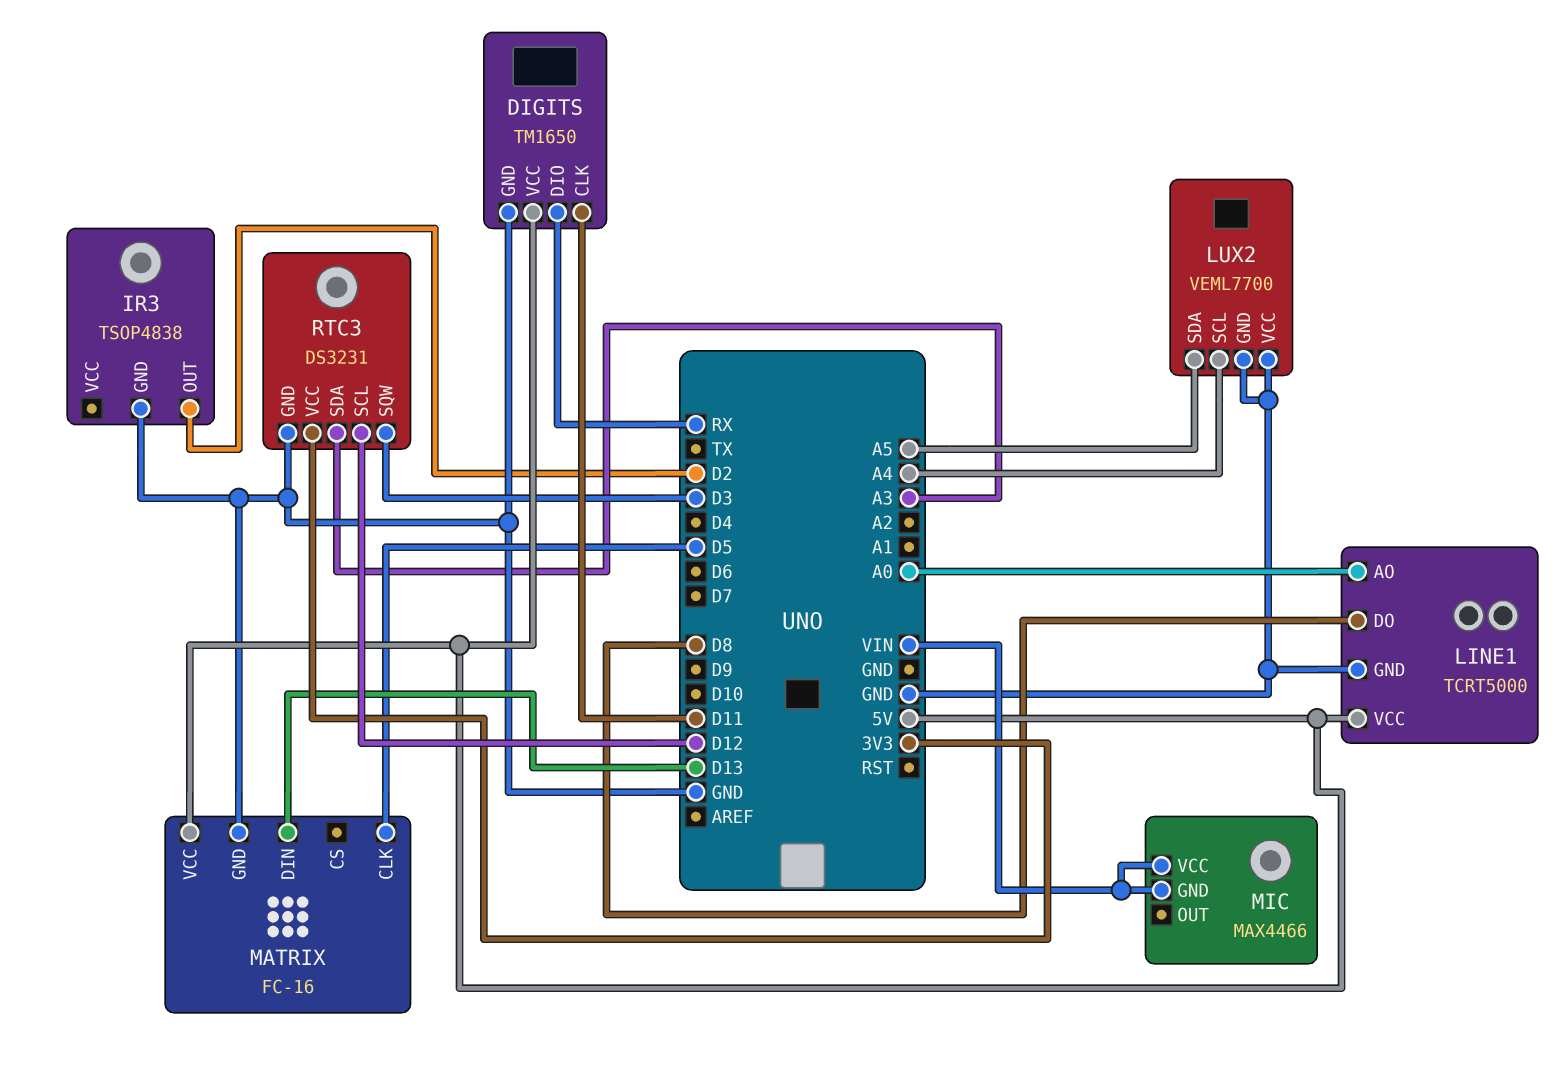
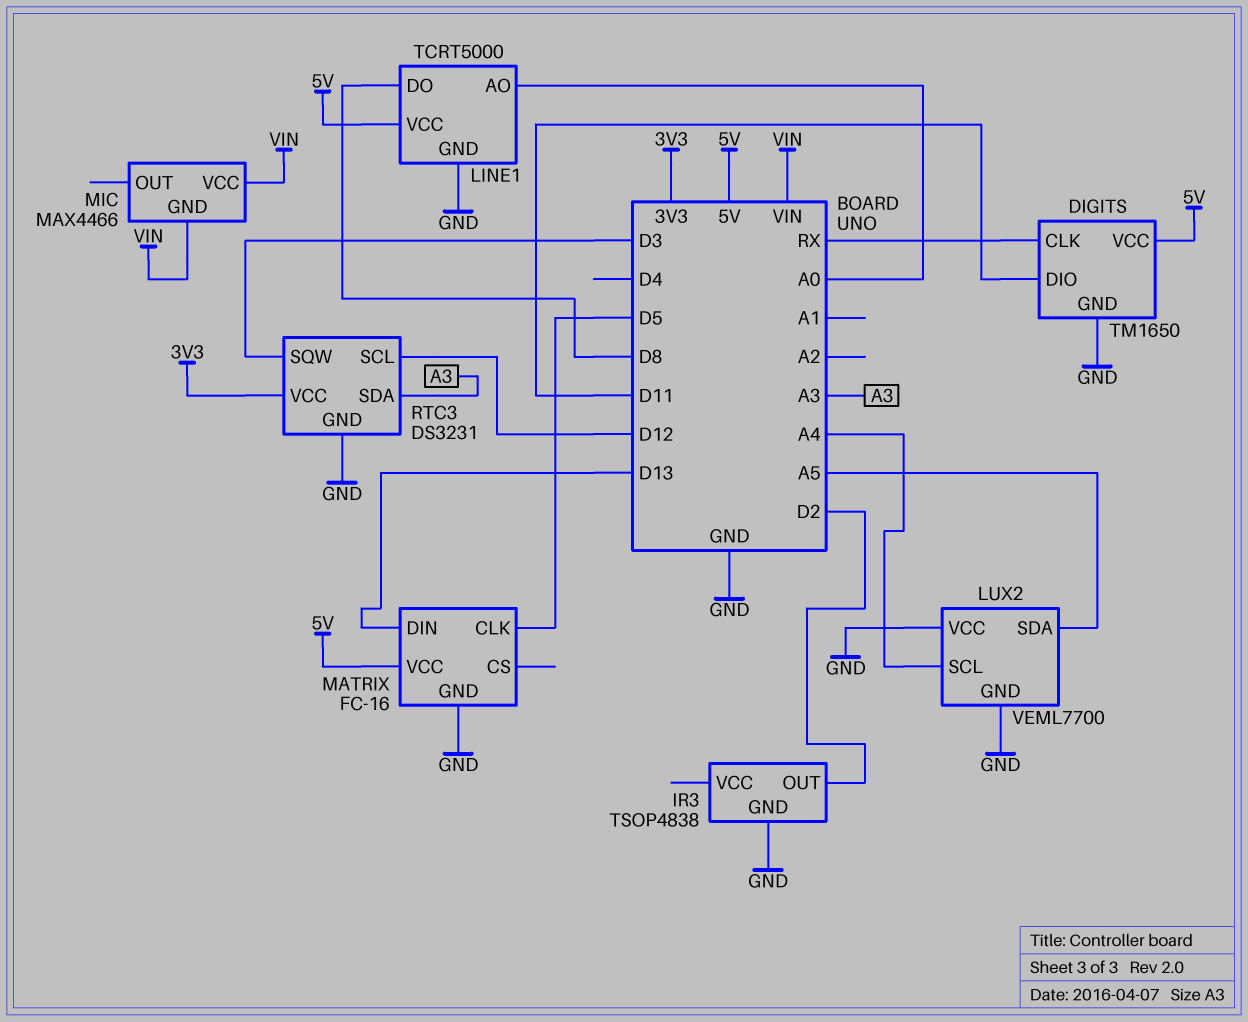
DIGITS pin CLK: D11 -> RX
DIGITS pin DIO: RX -> D11

